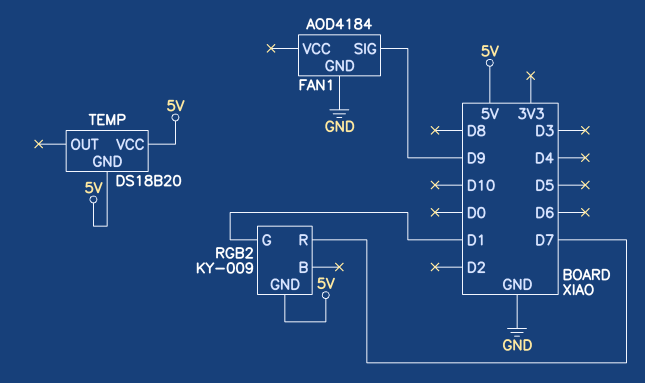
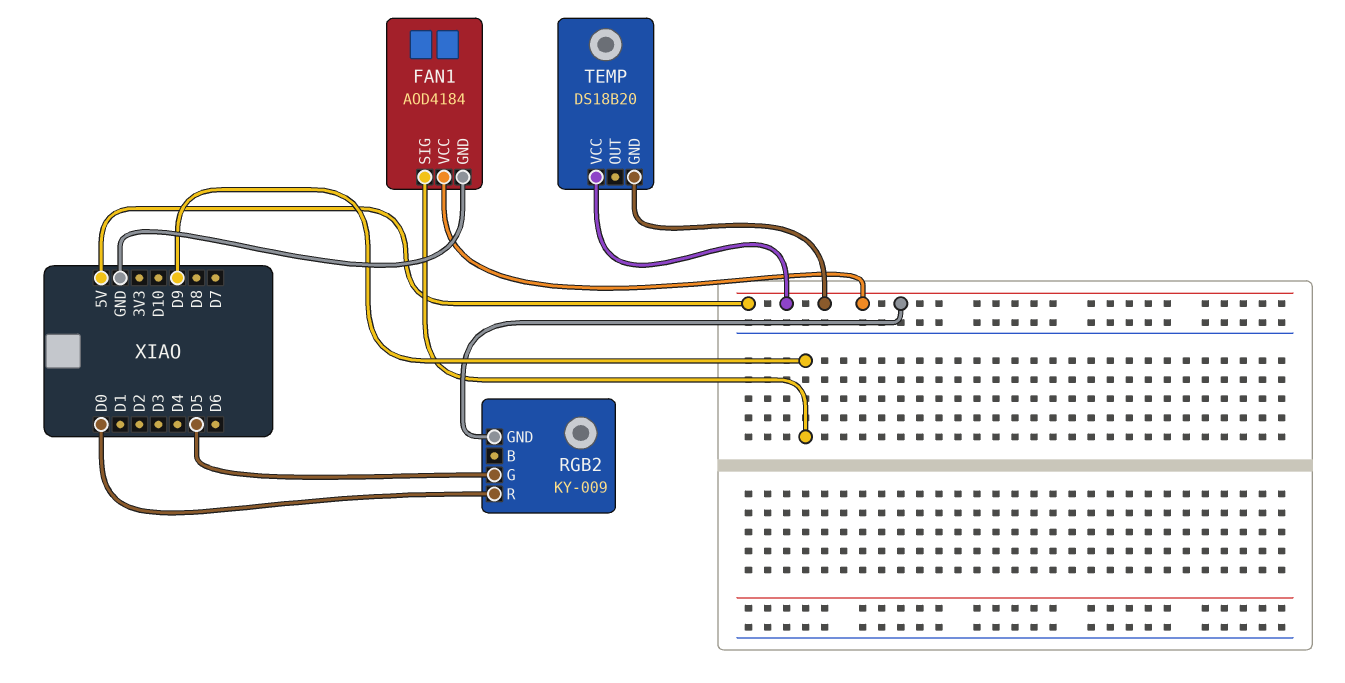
FAN1 pin VCC: none -> 5V
RGB2 pin G: D1 -> D5
RGB2 pin R: D7 -> D0

